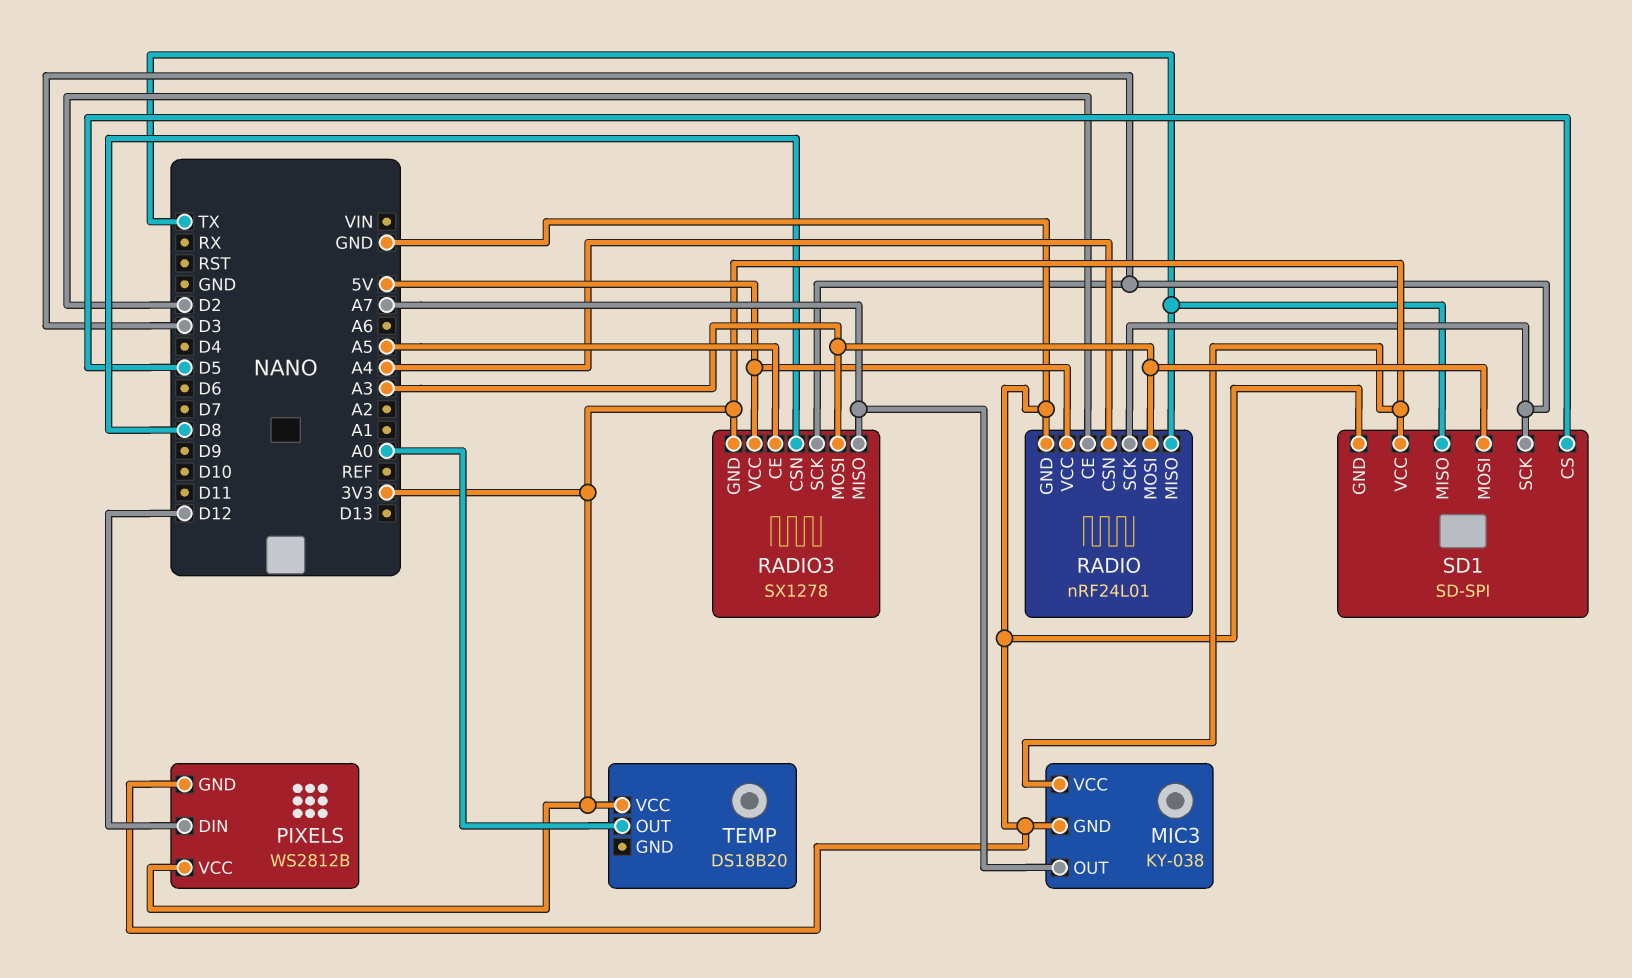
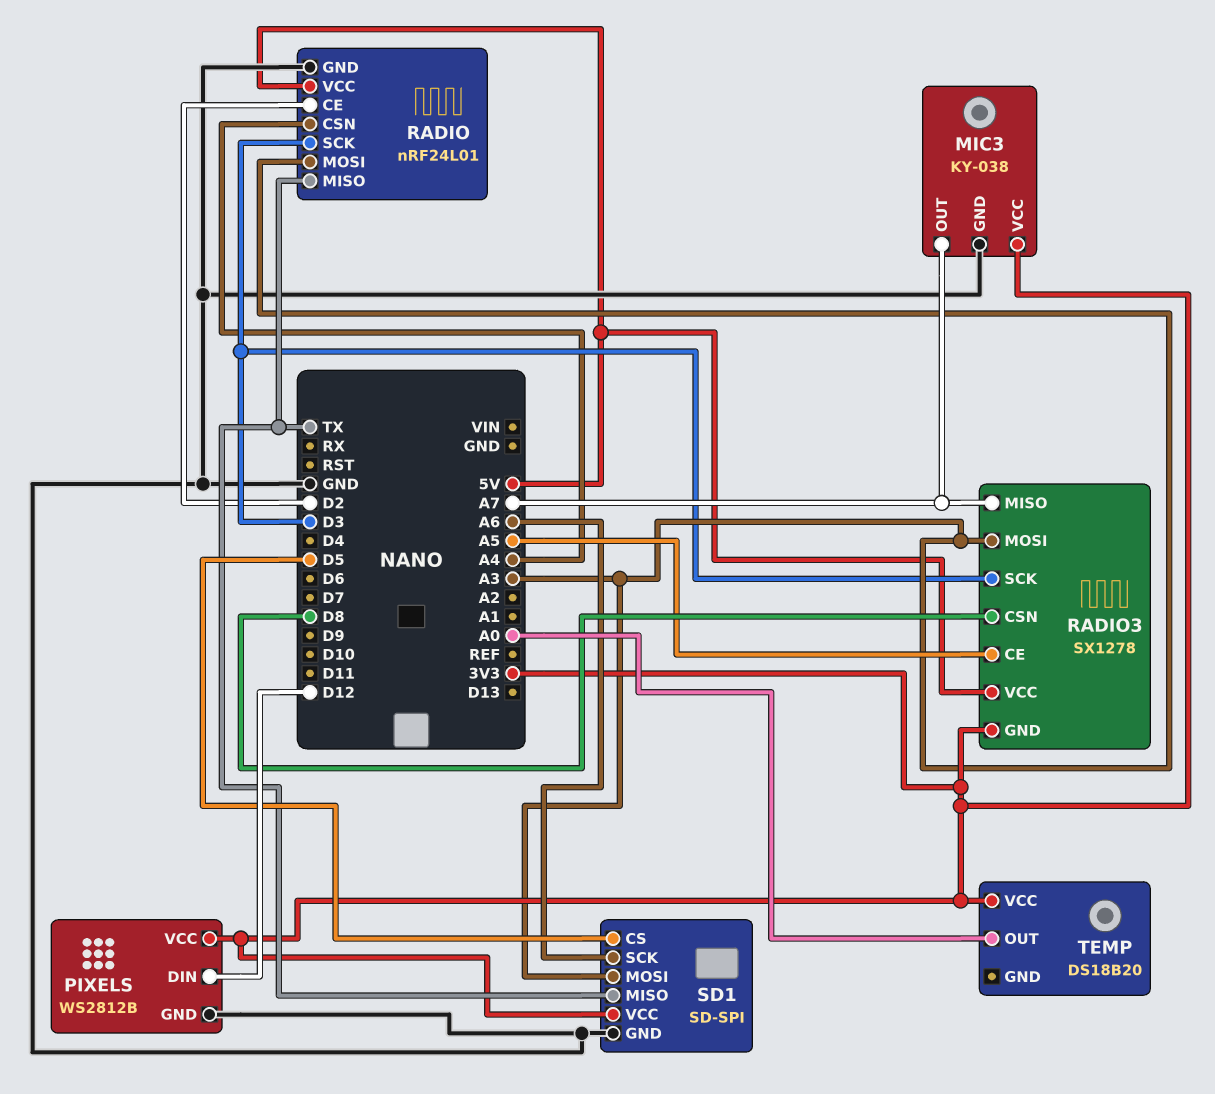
SD1 pin SCK: D3 -> A6

